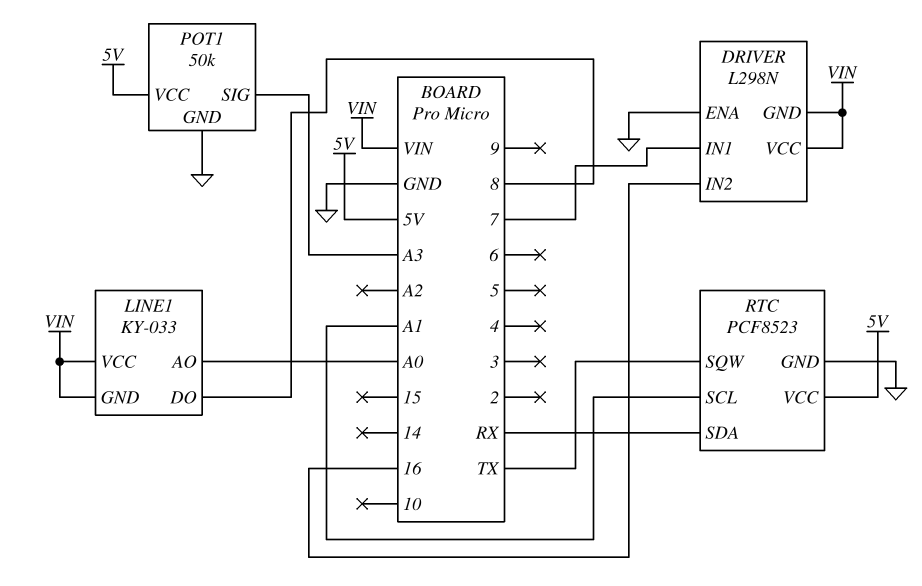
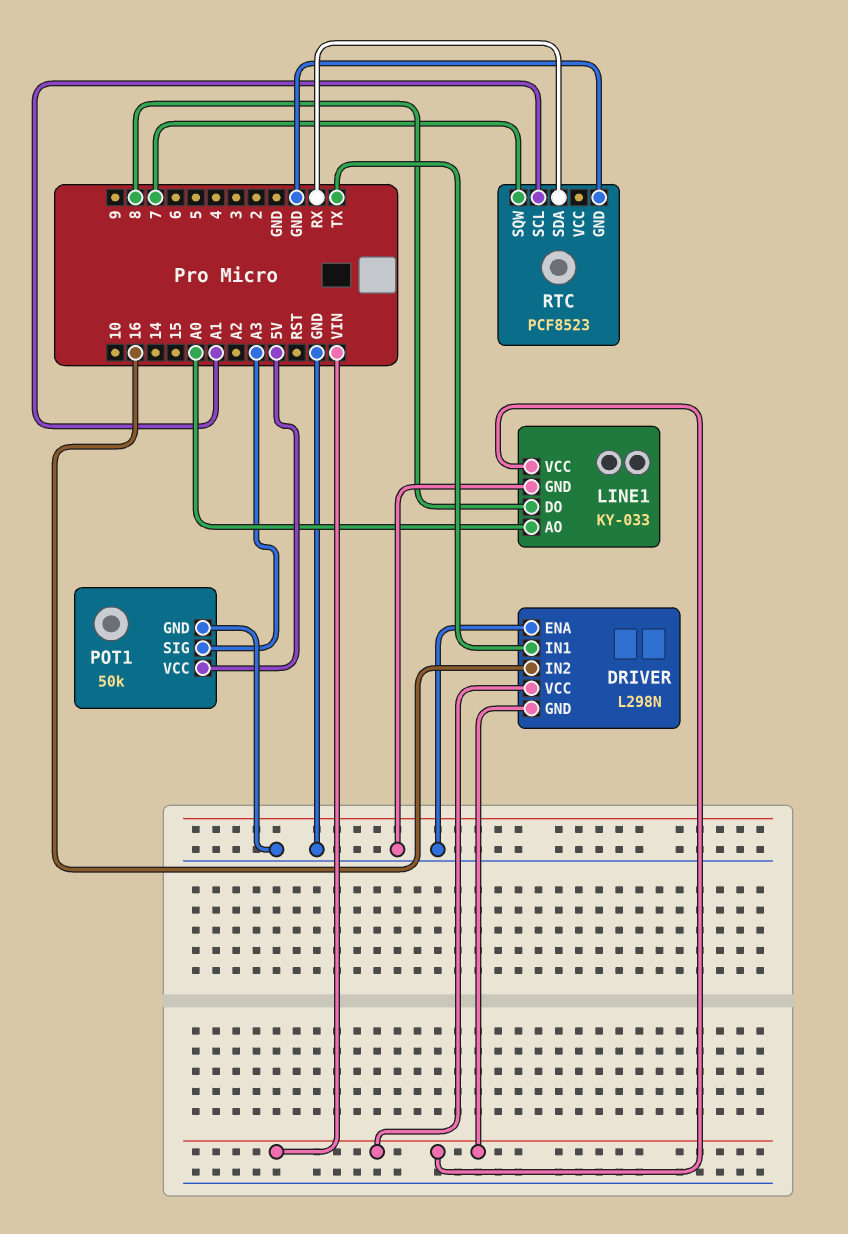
DRIVER pin IN1: 7 -> TX
LINE1 pin GND: VIN -> GND
RTC pin SQW: TX -> 7
RTC pin VCC: 5V -> none

